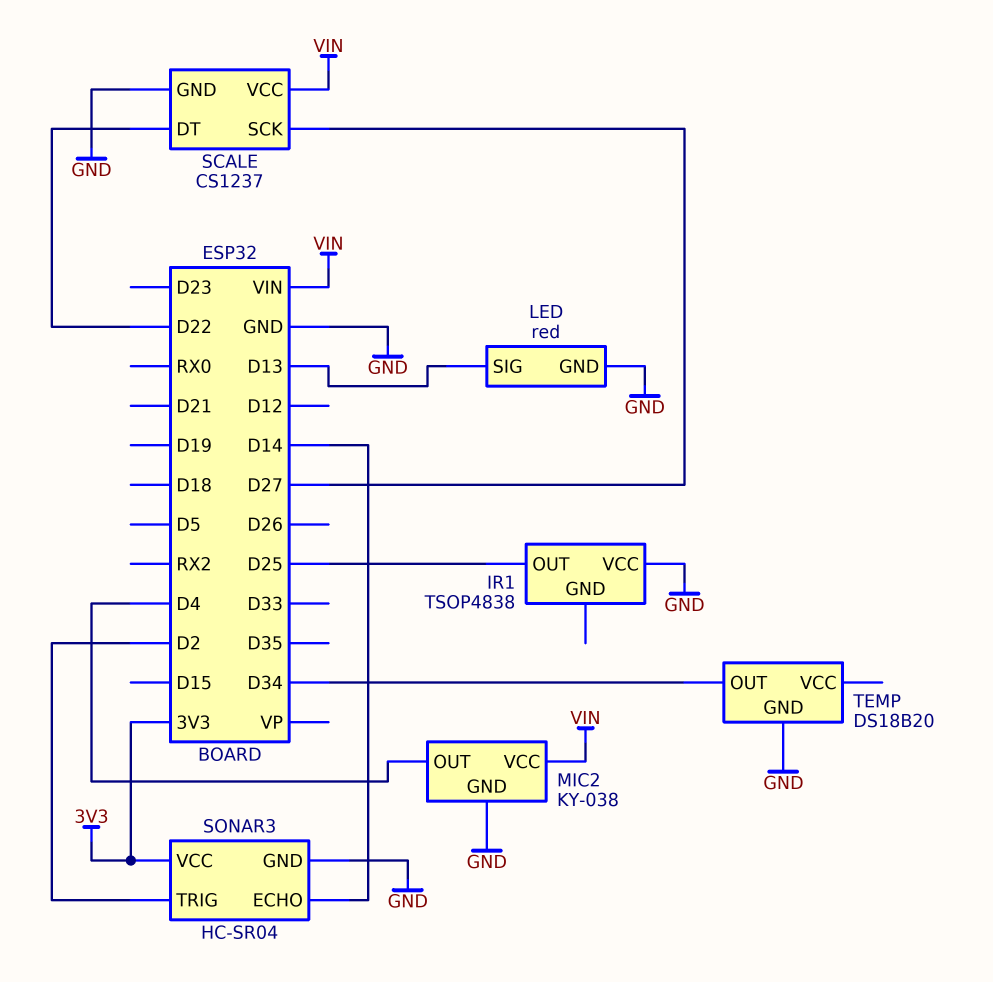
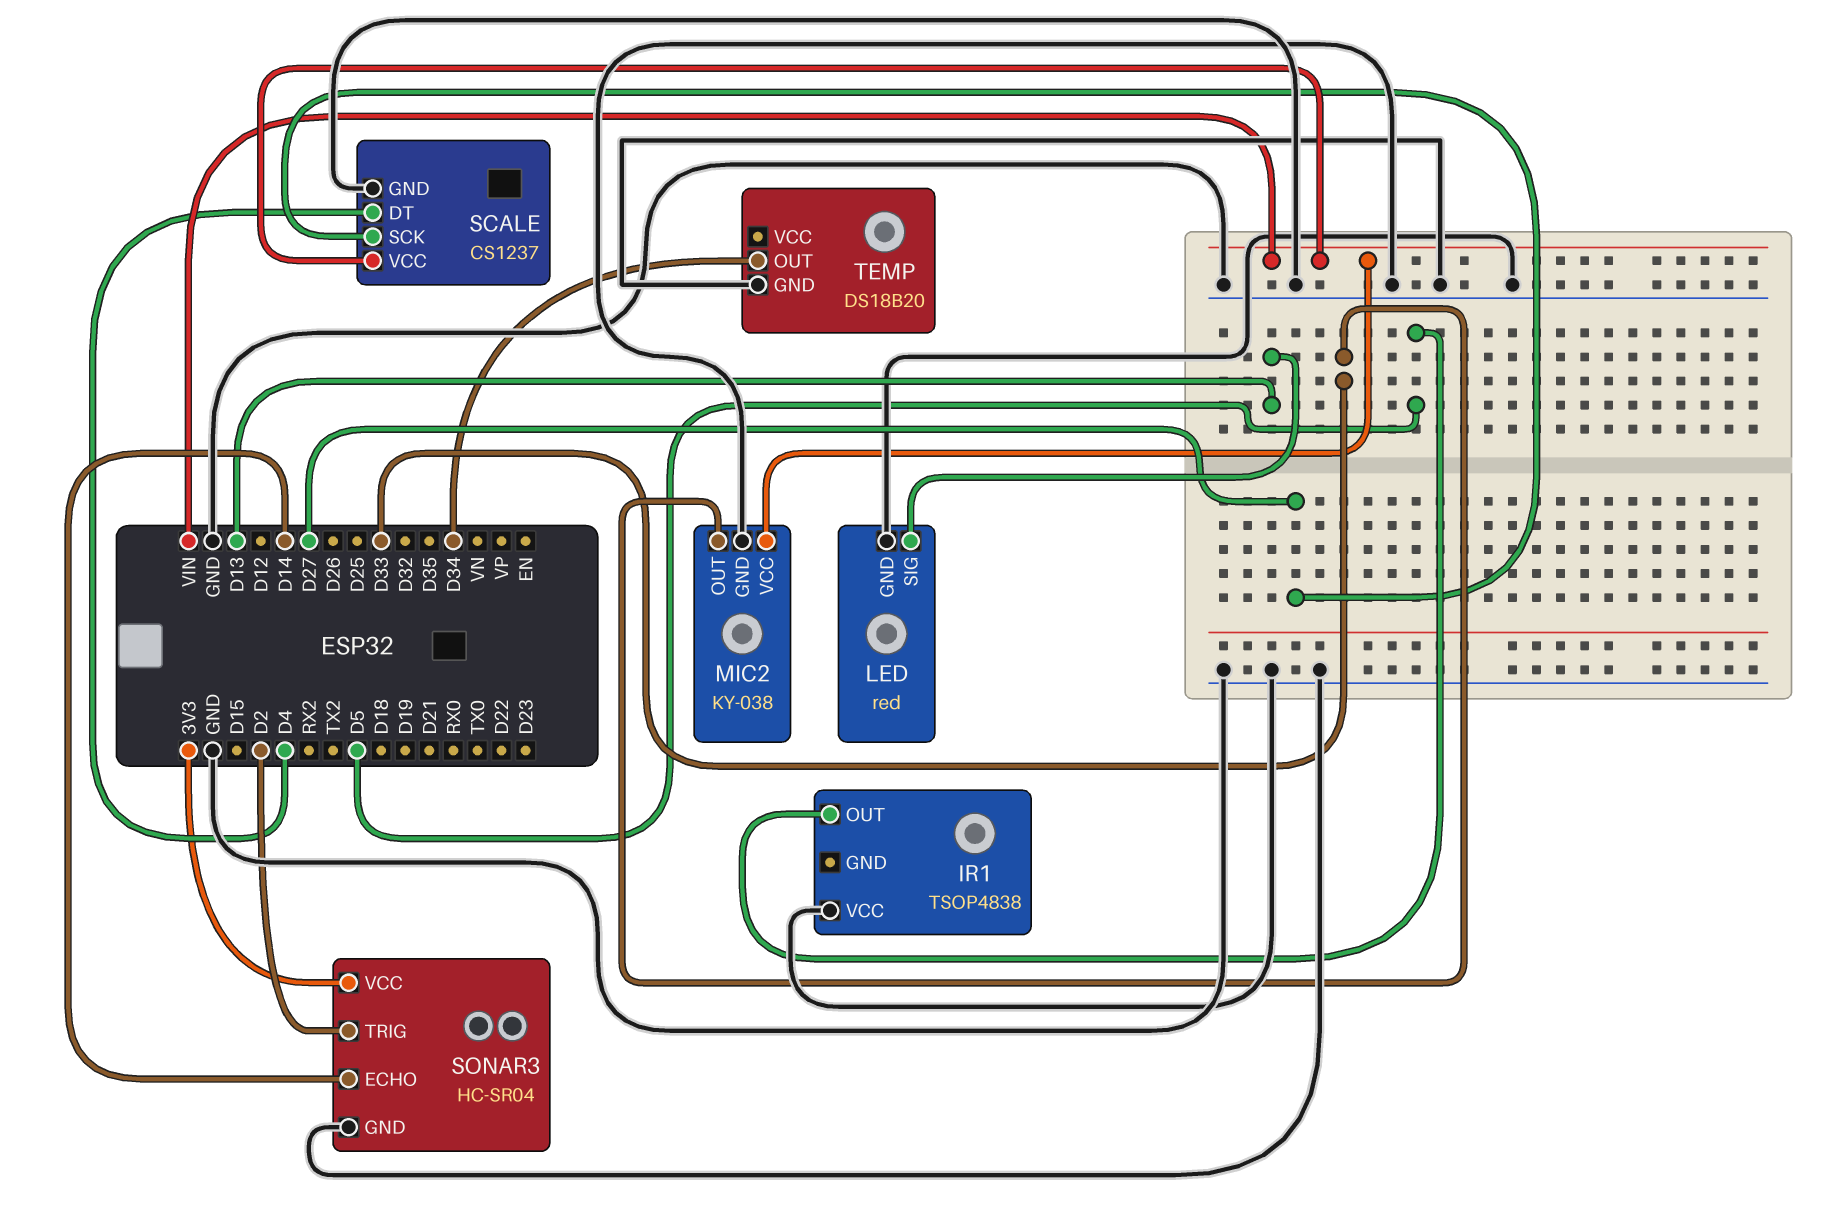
IR1 pin OUT: D25 -> D5
MIC2 pin OUT: D4 -> D33
SCALE pin DT: D22 -> D4

